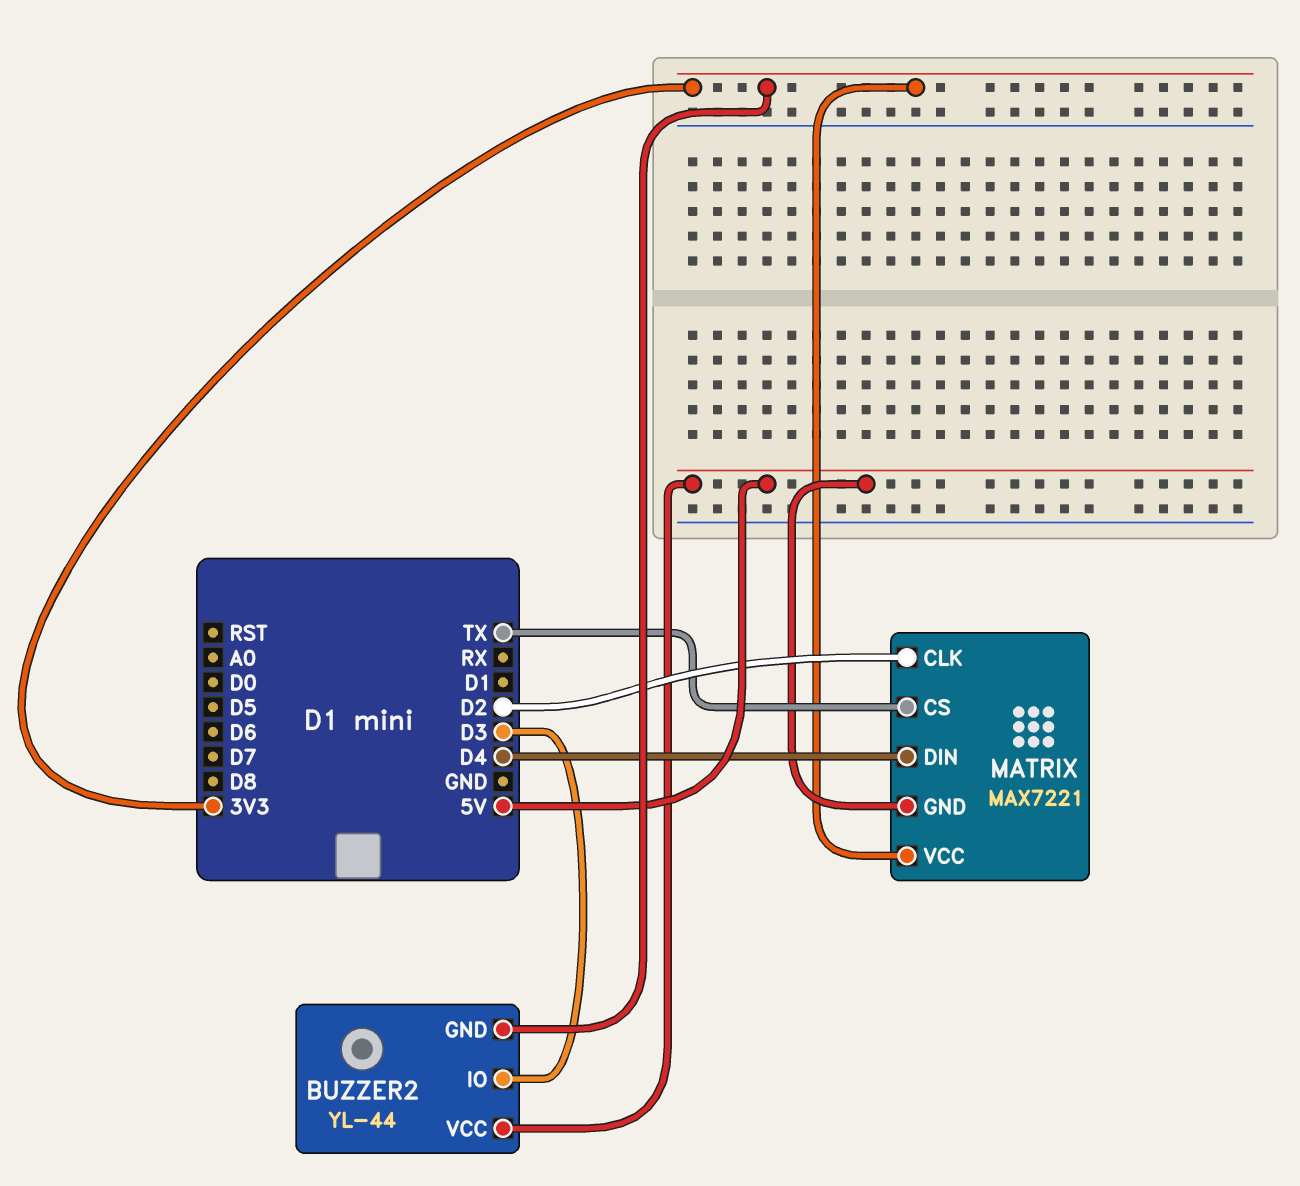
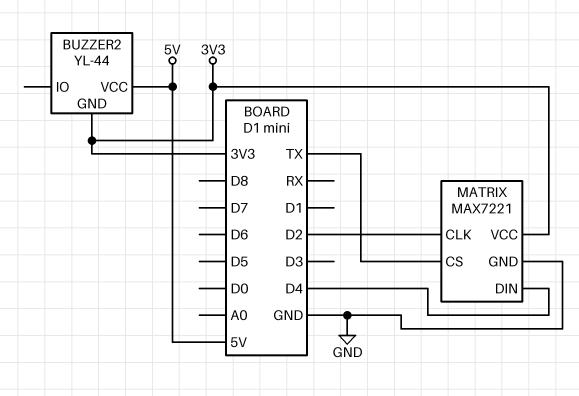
BUZZER2 pin IO: D3 -> none
MATRIX pin GND: 5V -> GND

